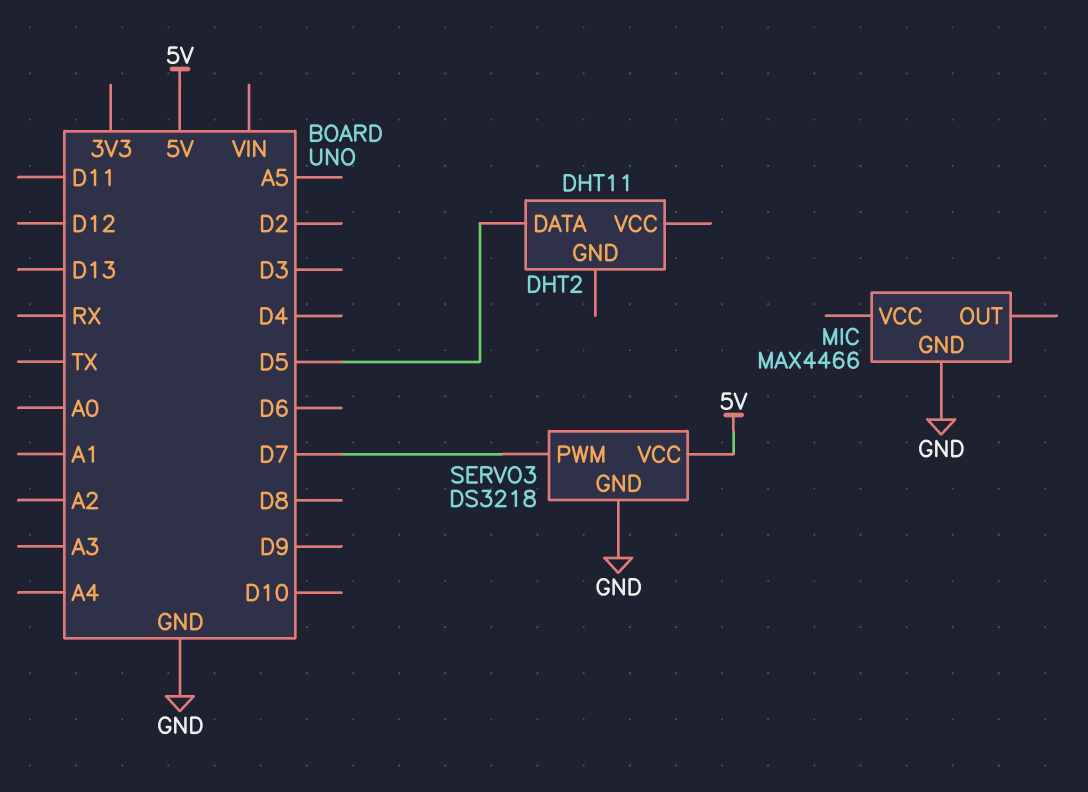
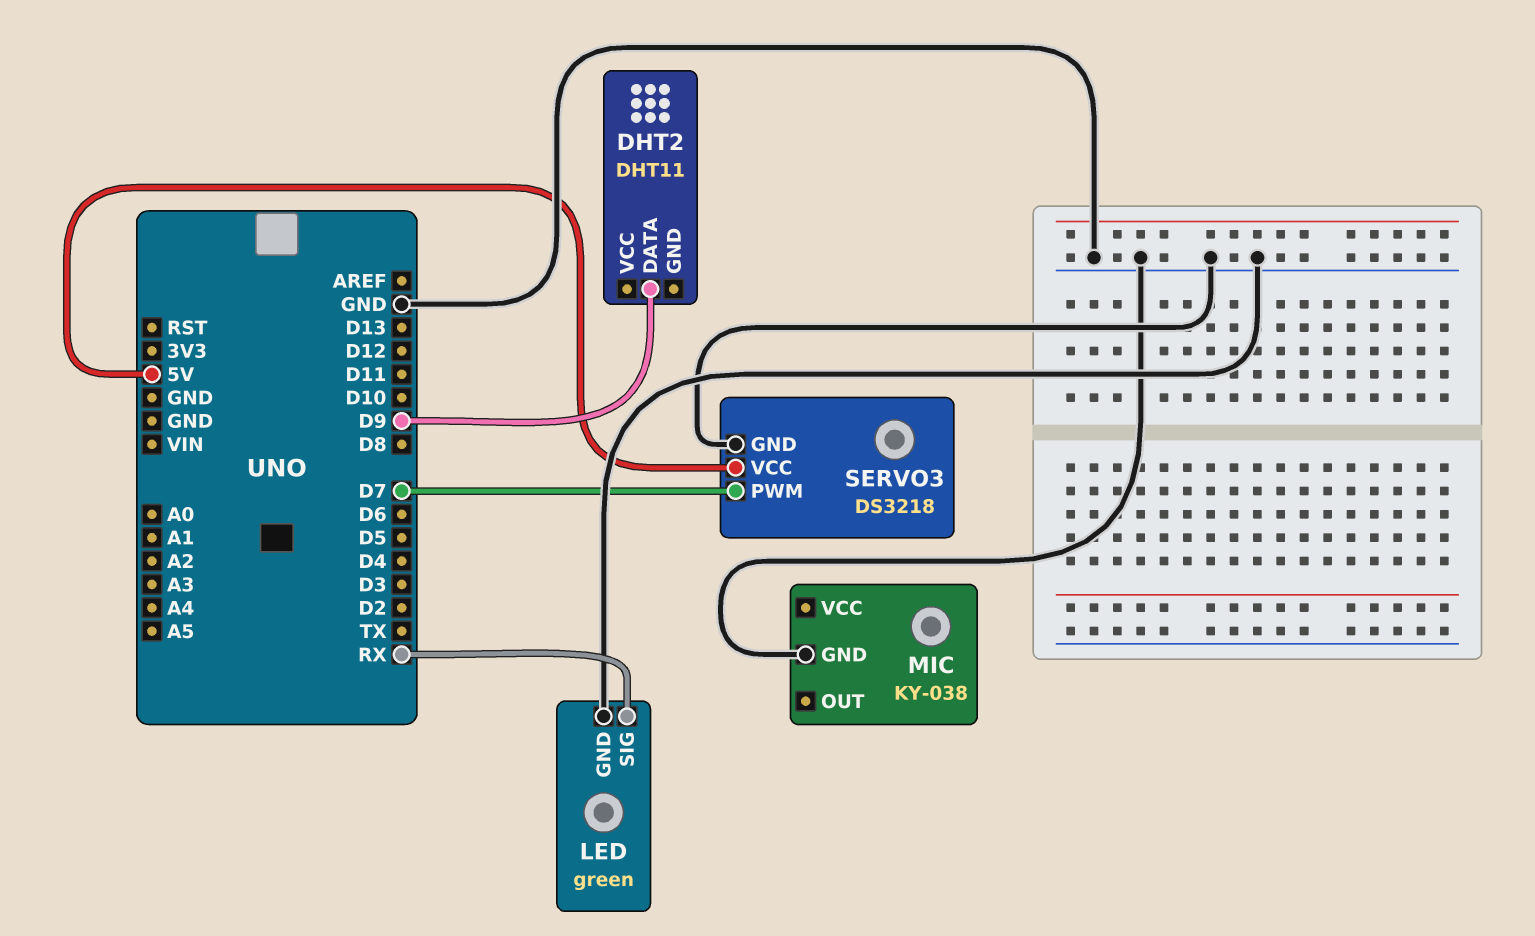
DHT2 pin DATA: D5 -> D9
LED: none -> green
LED pin GND: none -> GND
LED pin SIG: none -> RX
MIC: MAX4466 -> KY-038

